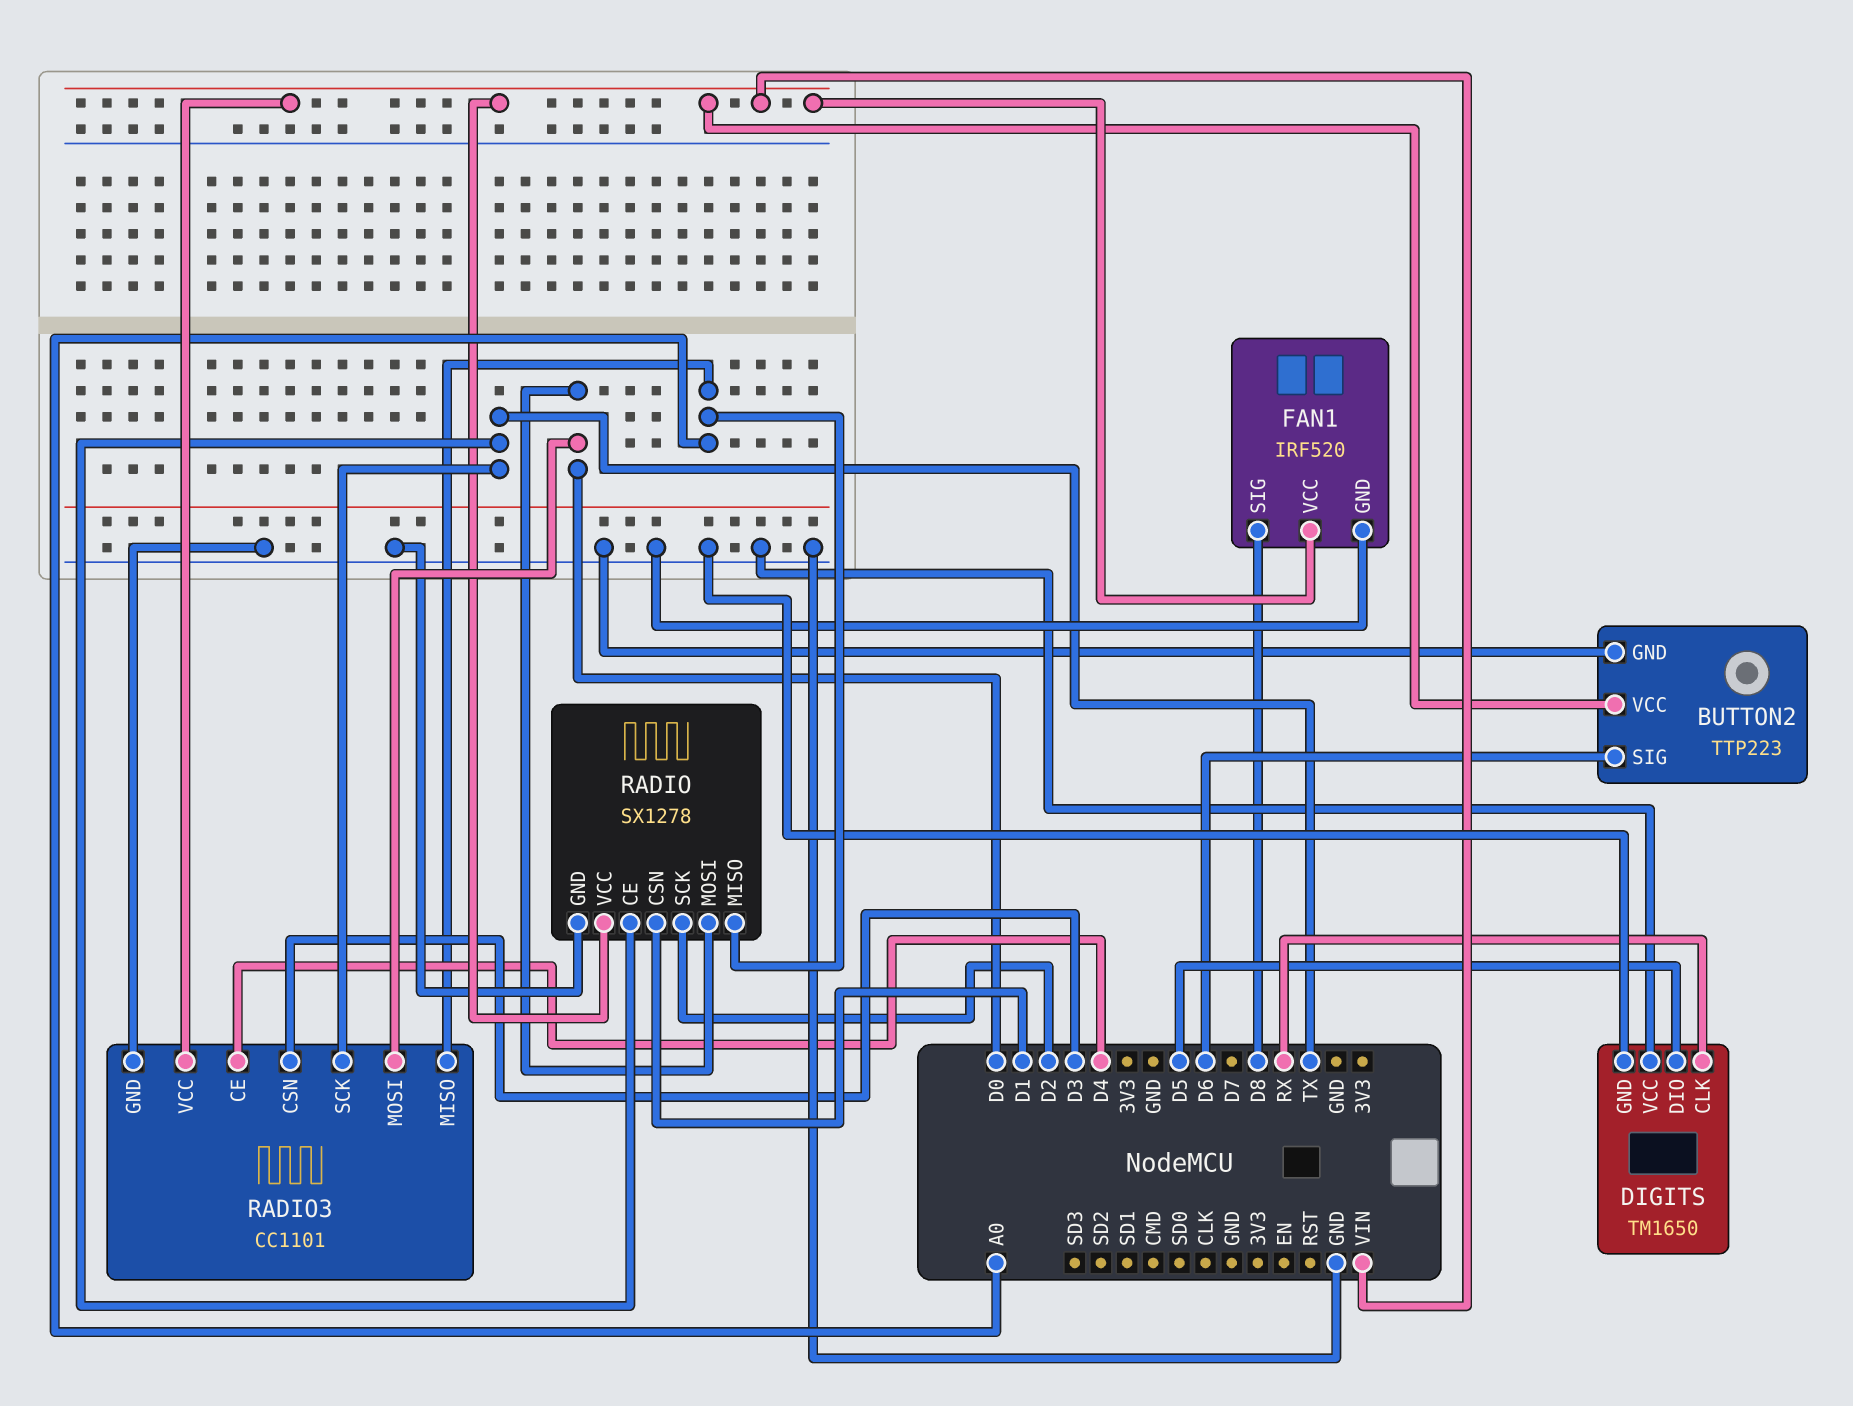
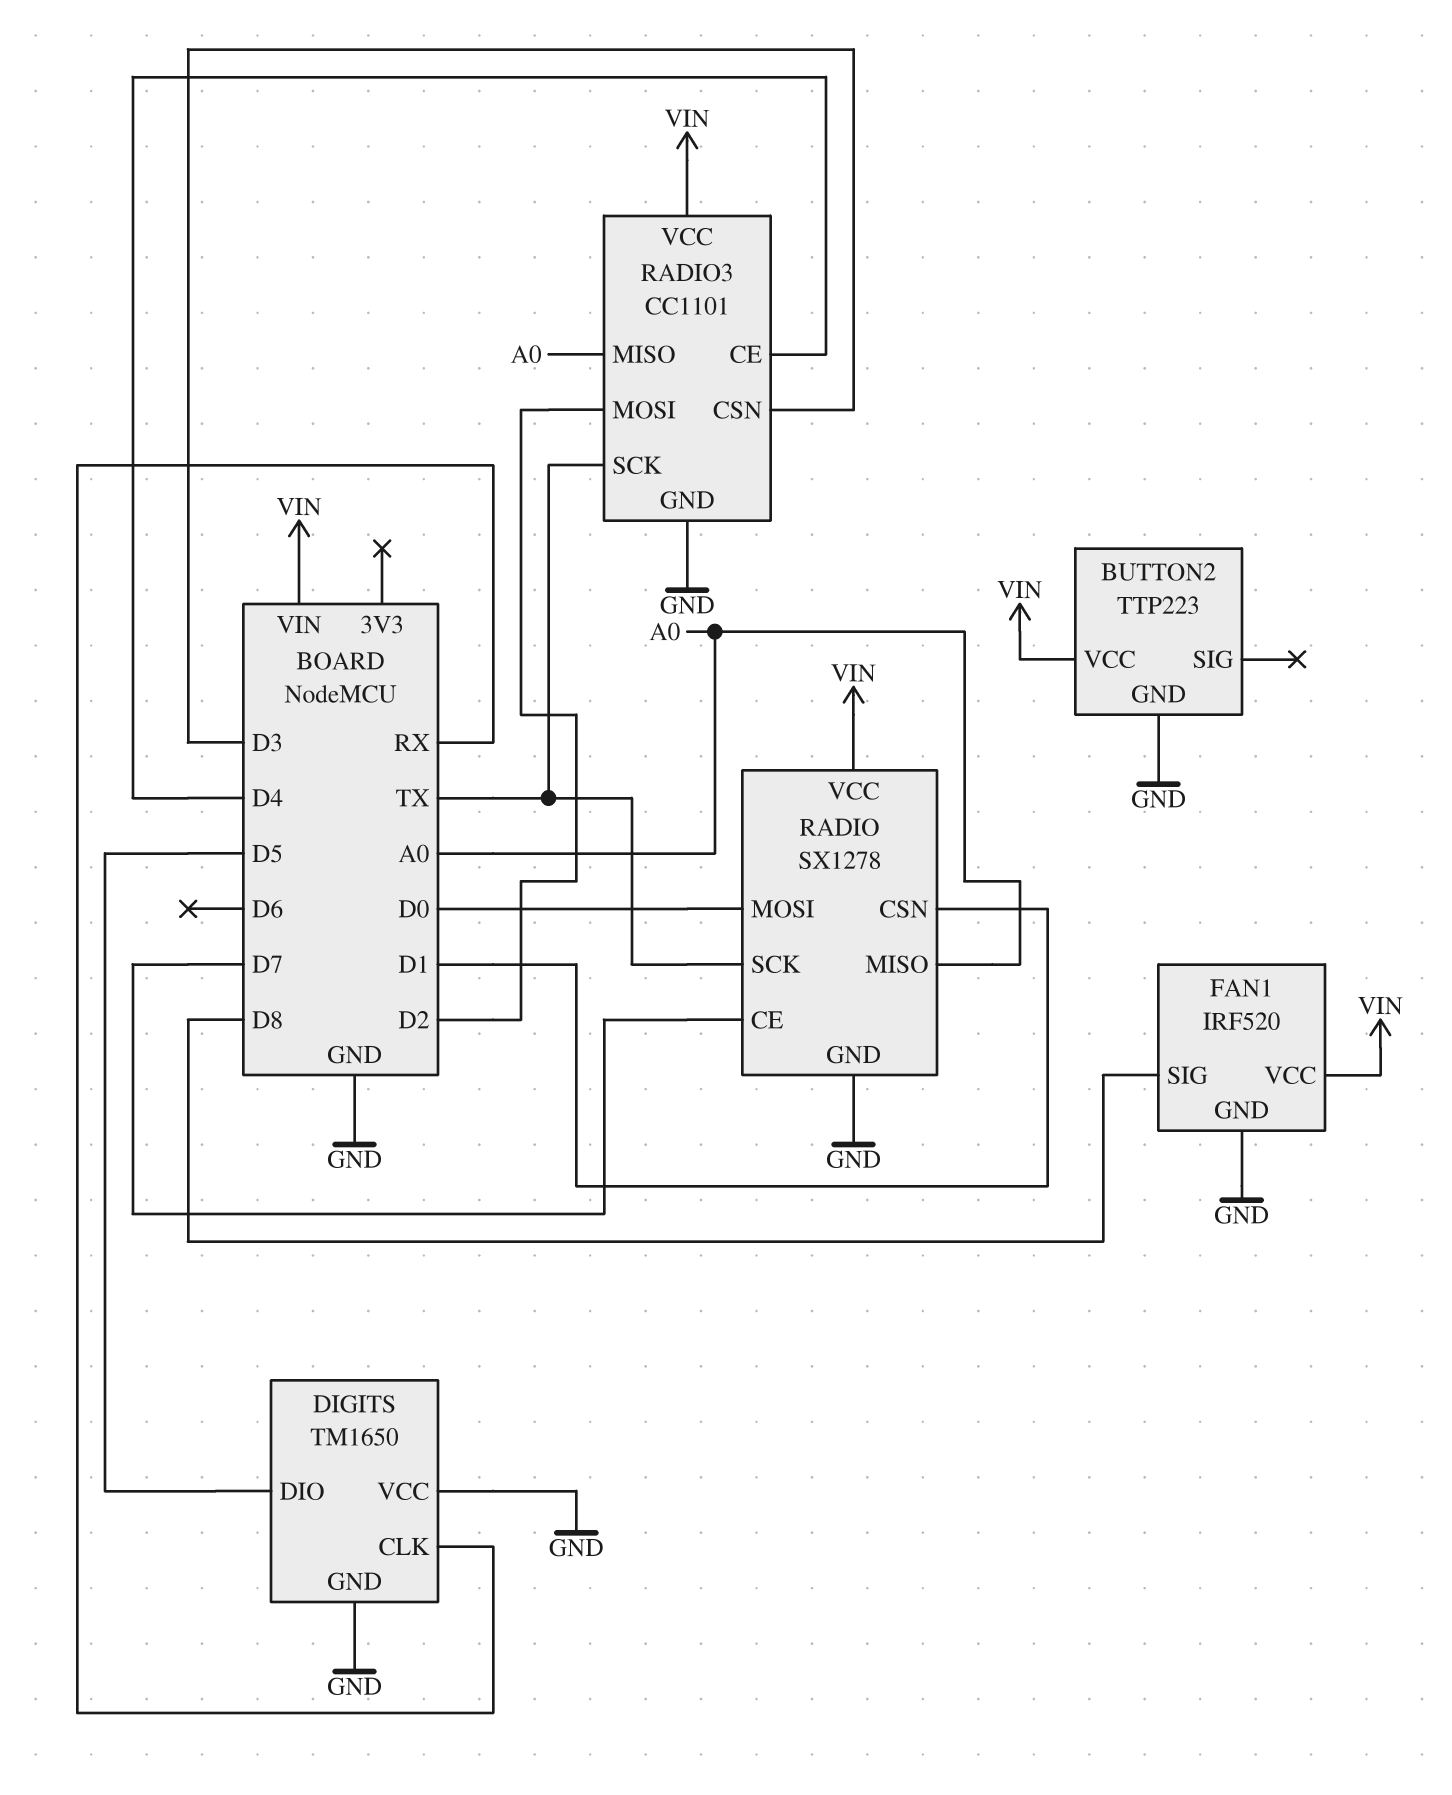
BUTTON2 pin SIG: D6 -> none
RADIO pin CE: TX -> D7
RADIO pin SCK: D2 -> TX
RADIO3 pin MOSI: D0 -> D2

